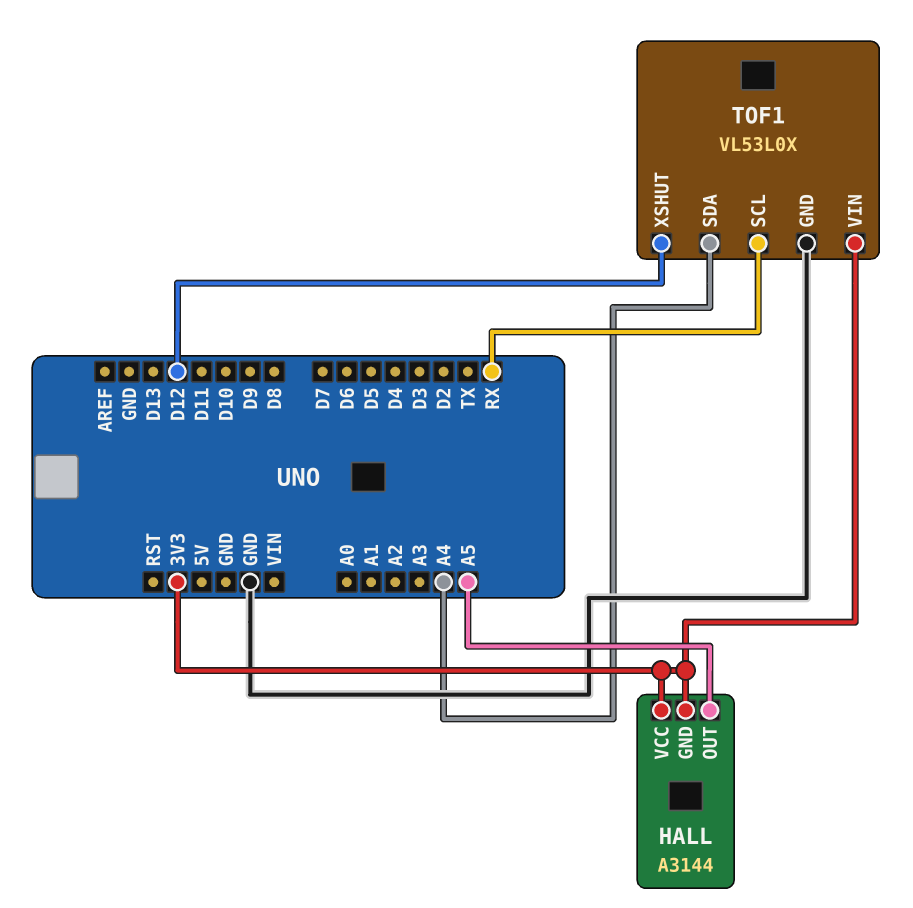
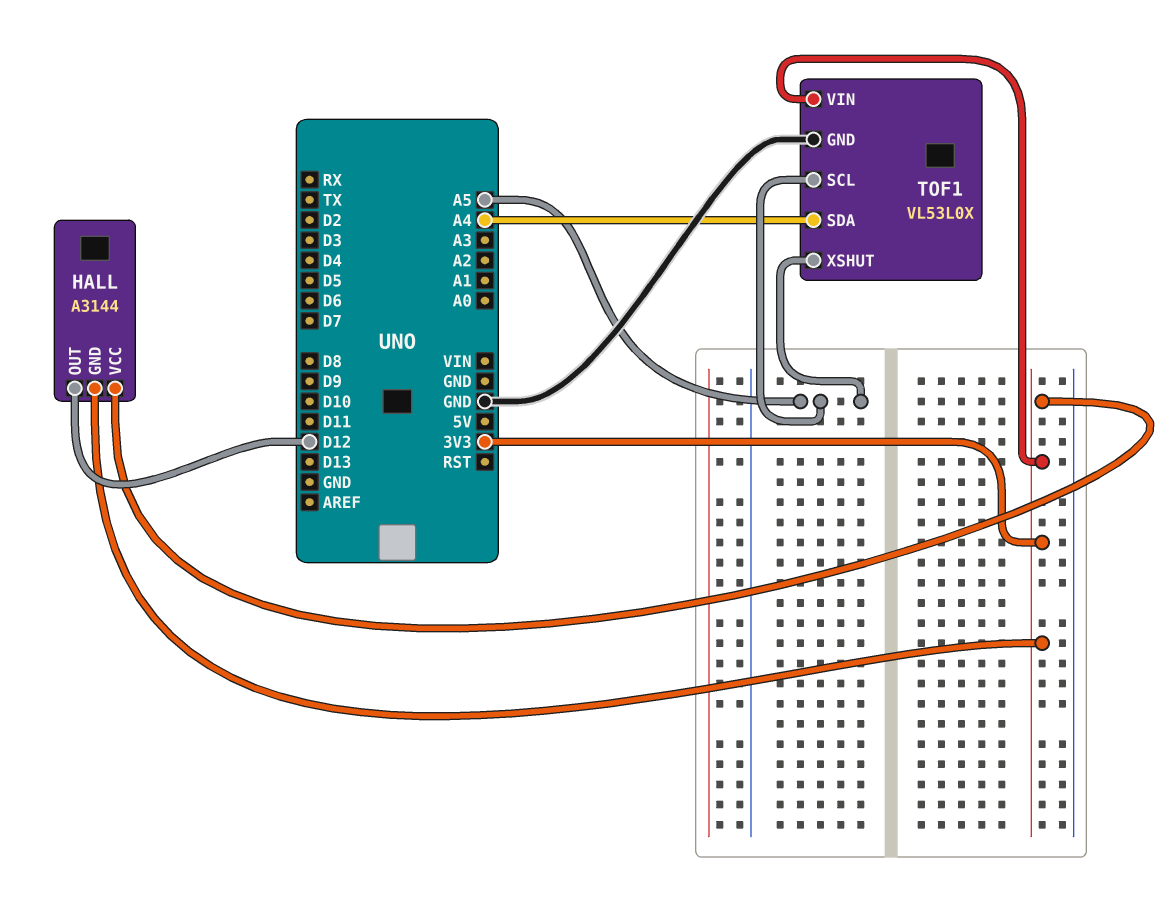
HALL pin OUT: A5 -> D12
TOF1 pin SCL: RX -> A5
TOF1 pin XSHUT: D12 -> A5

